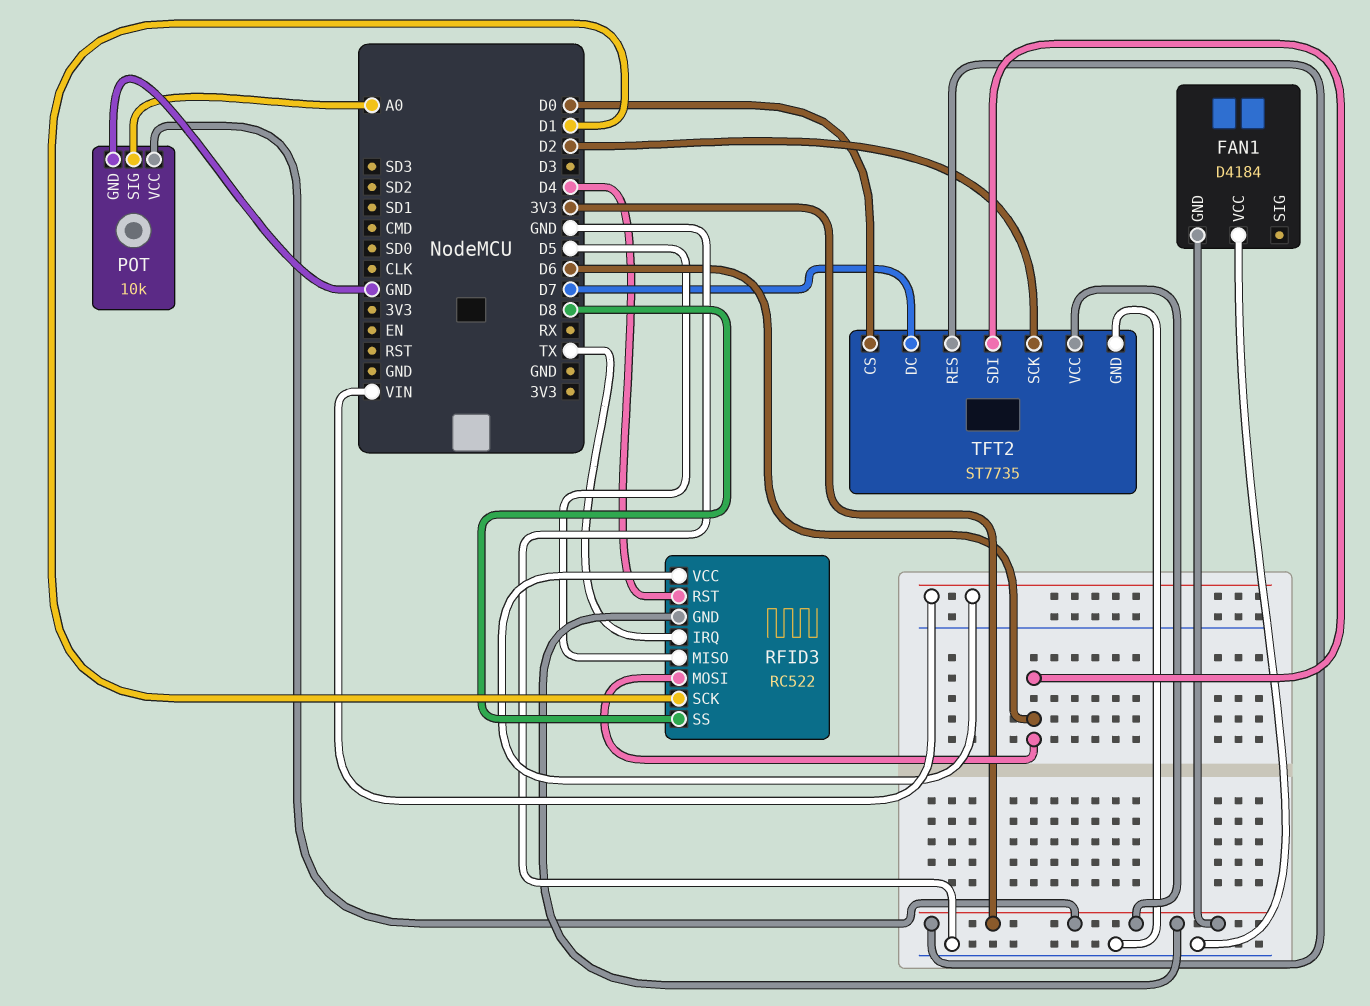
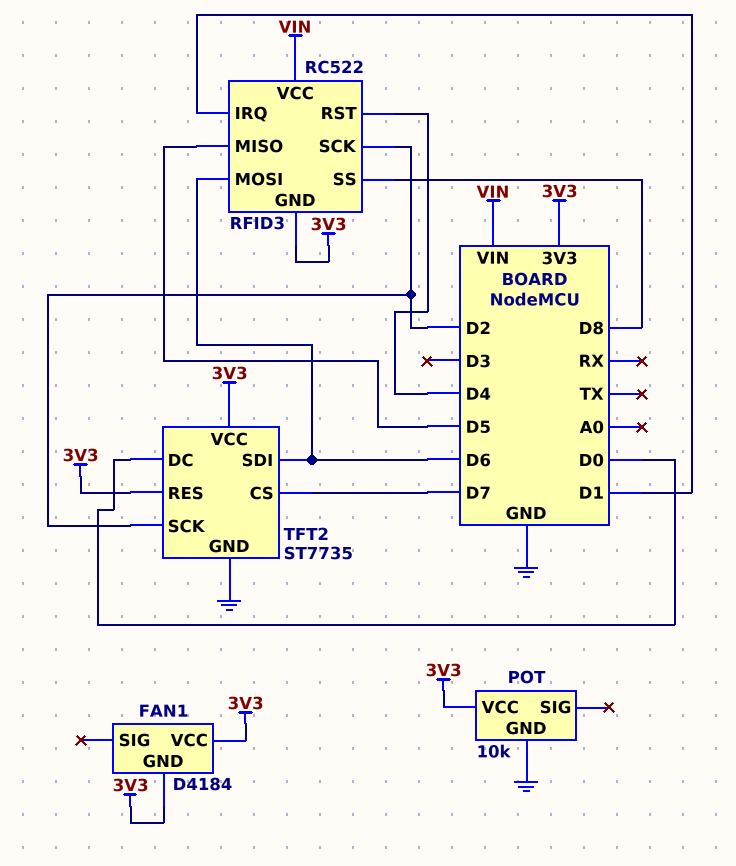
FAN1 pin VCC: GND -> 3V3
POT pin SIG: A0 -> none
RFID3 pin IRQ: TX -> D1
RFID3 pin SCK: D1 -> D2
TFT2 pin CS: D0 -> D7
TFT2 pin DC: D7 -> D0

